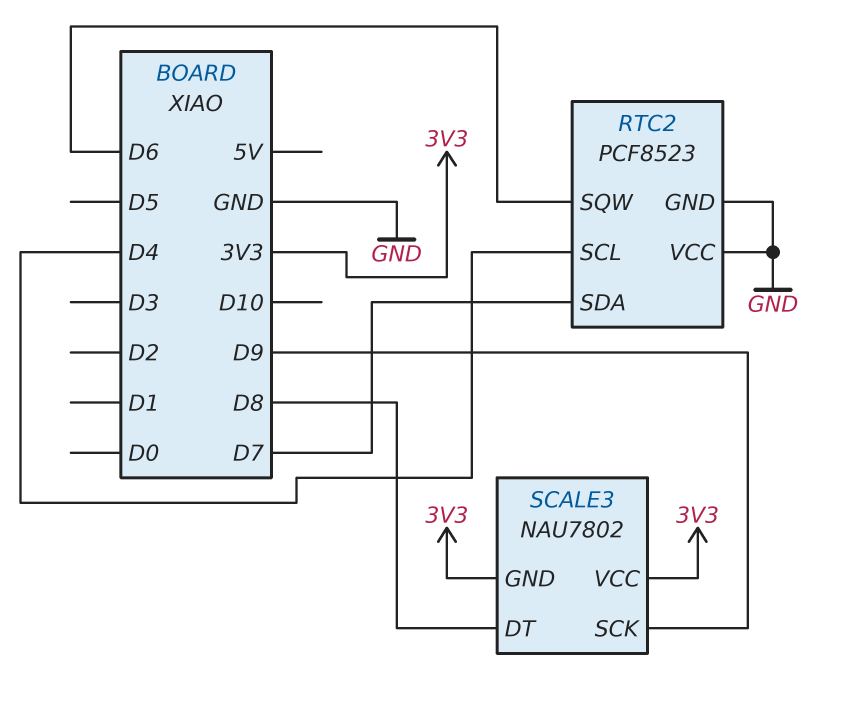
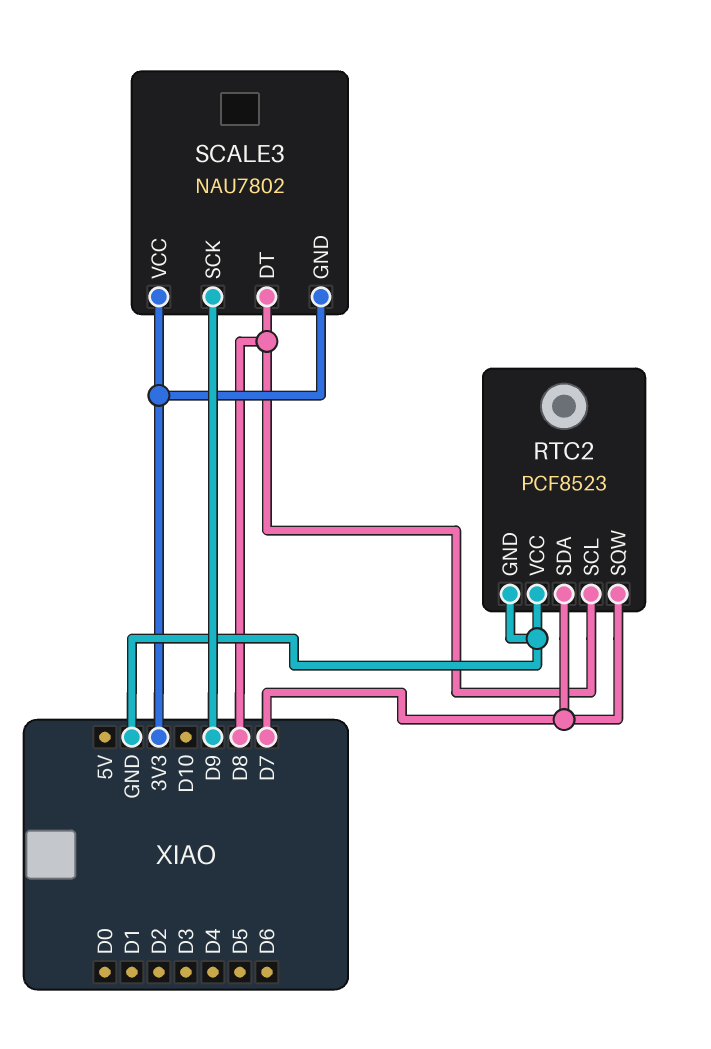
RTC2 pin SCL: D4 -> D8
RTC2 pin SQW: D6 -> D7

